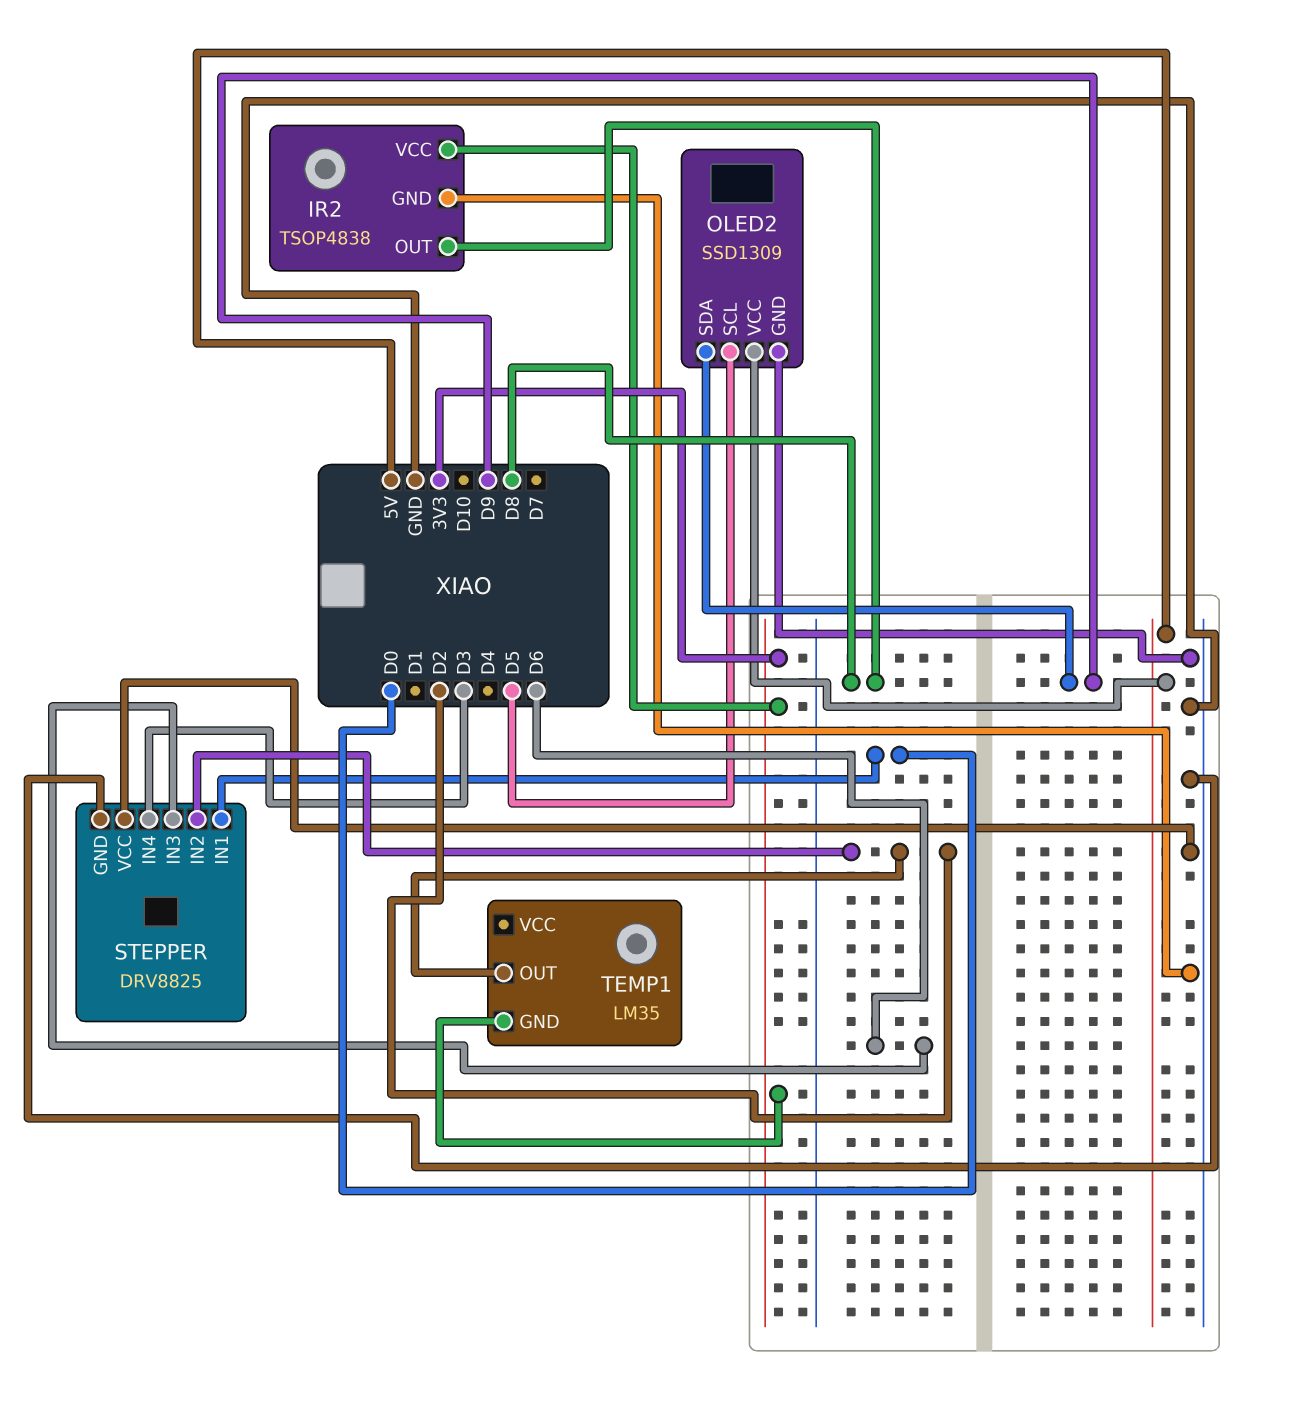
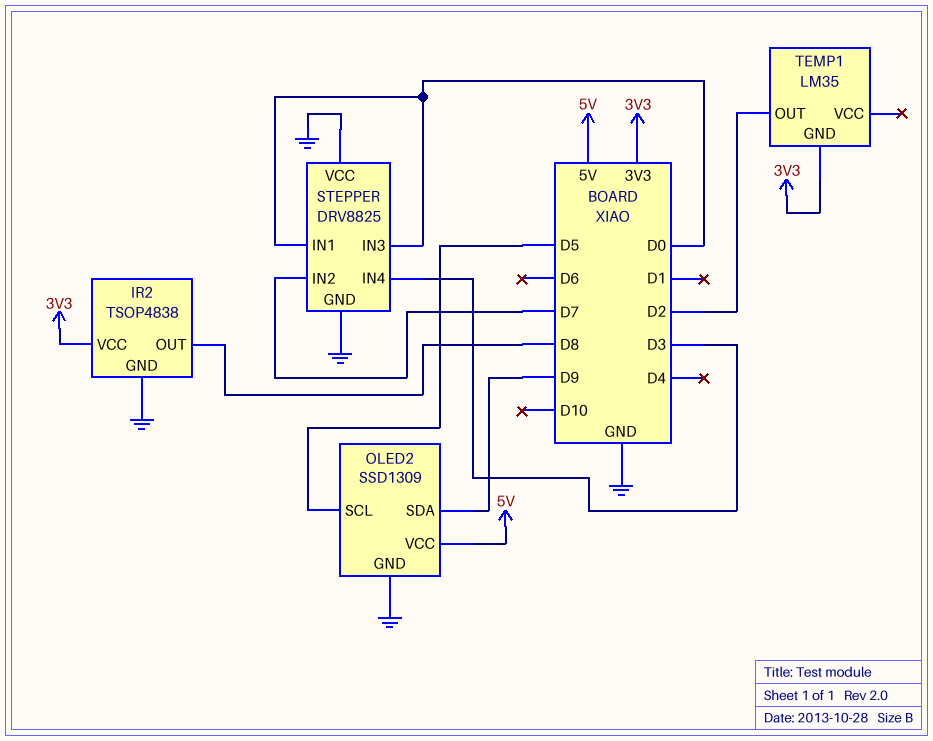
STEPPER pin IN2: D2 -> D7
STEPPER pin IN3: D6 -> D0

